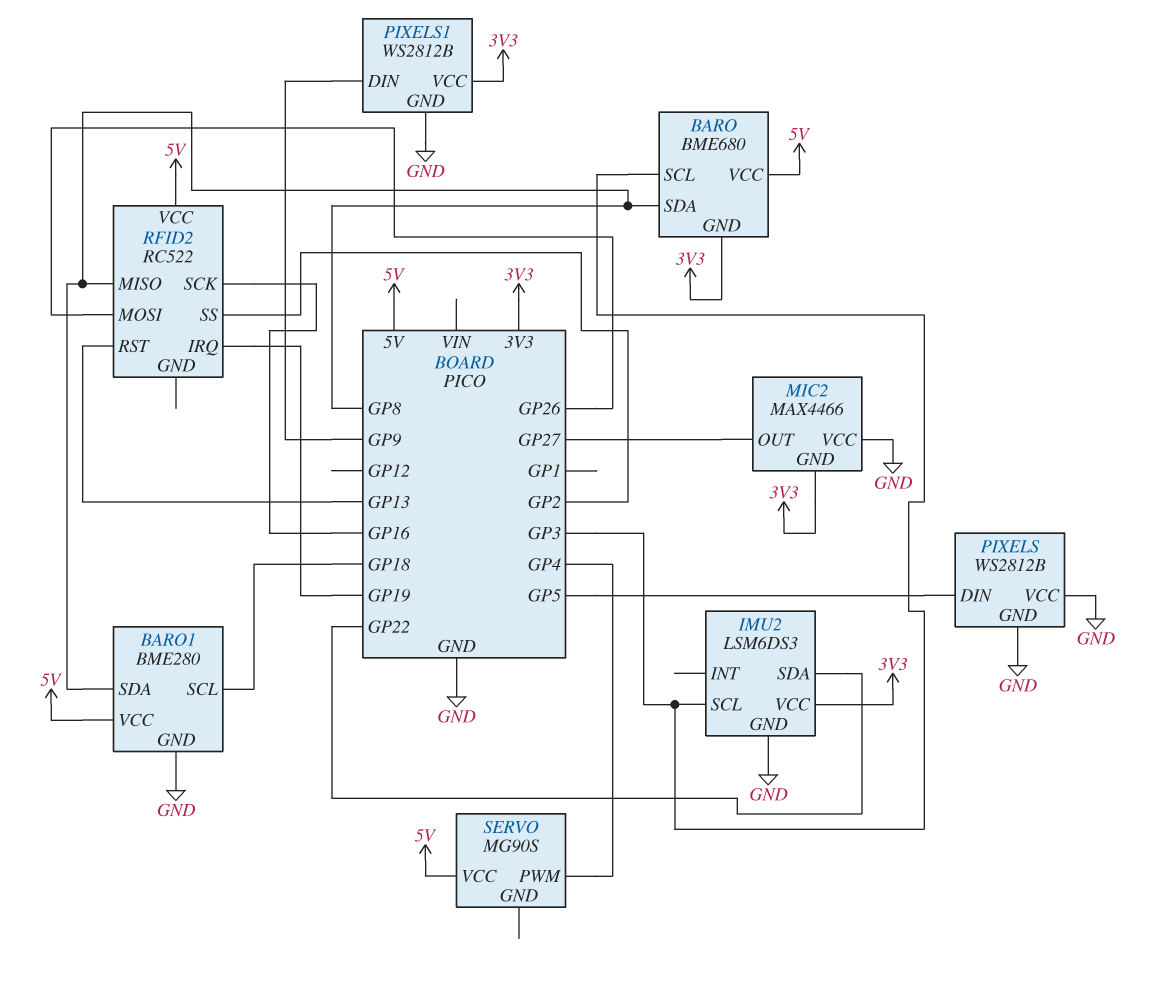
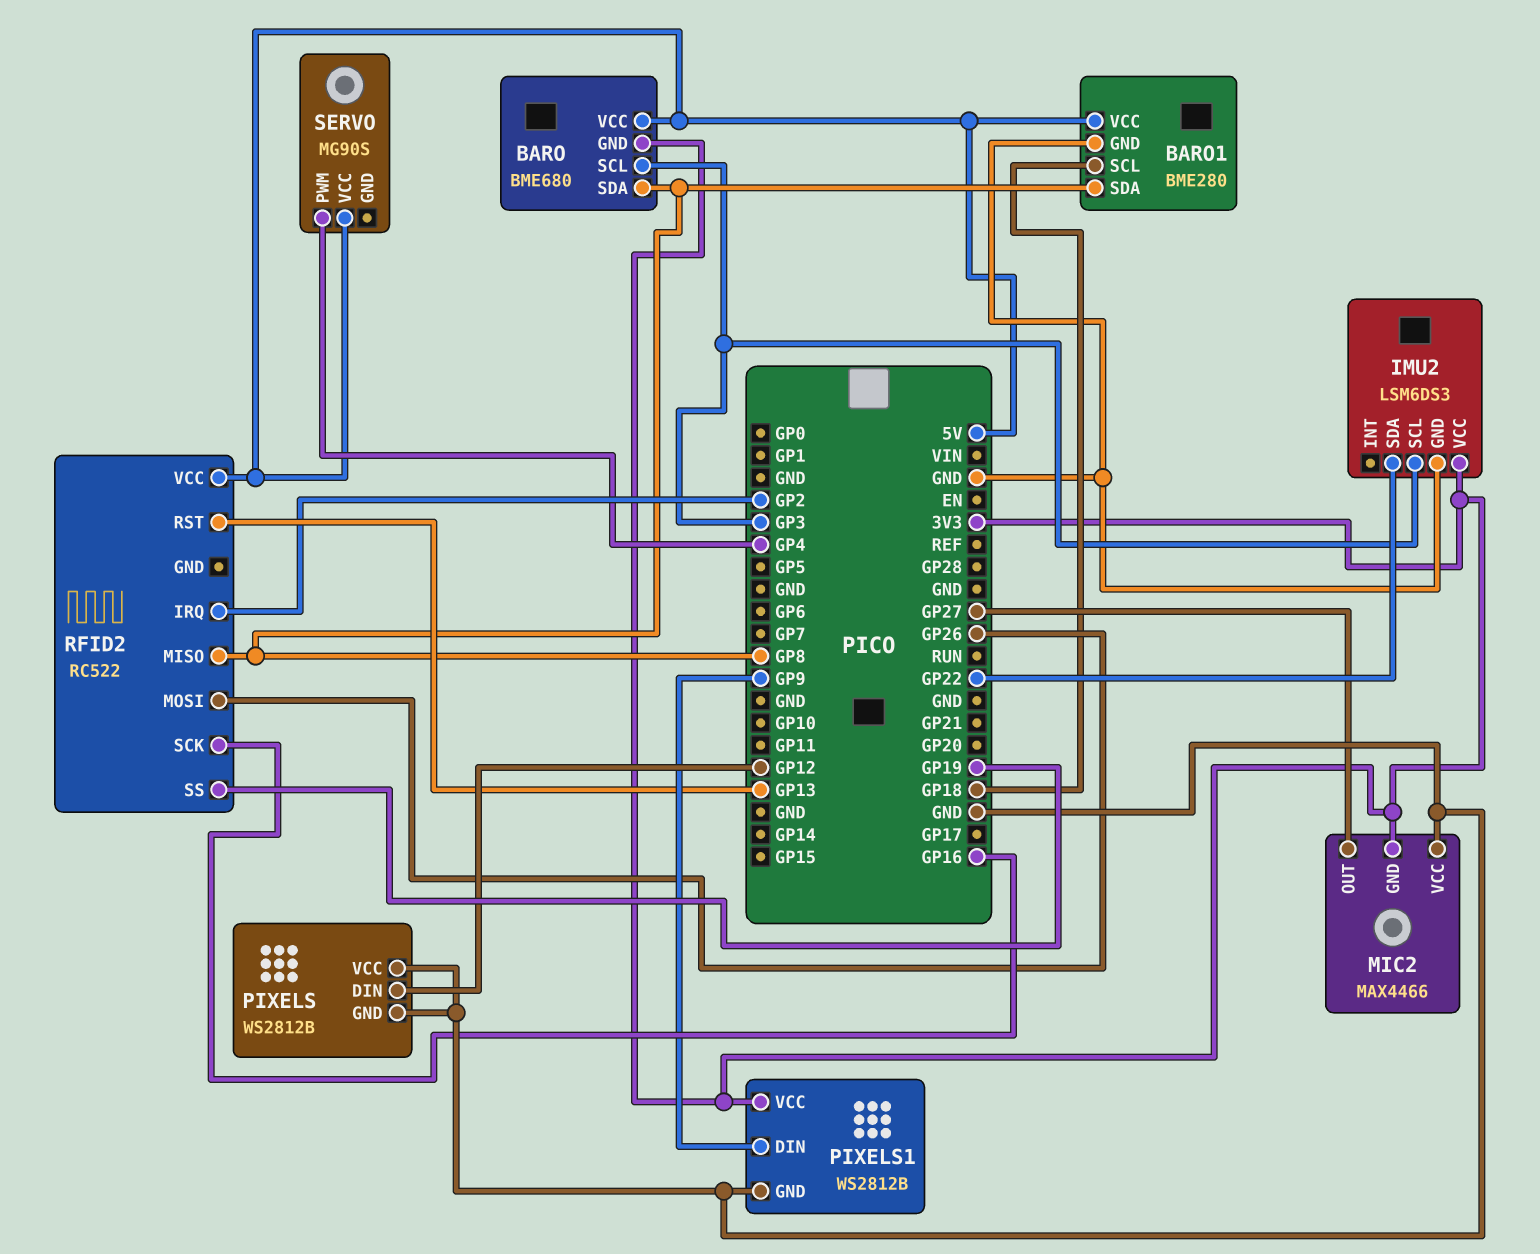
PIXELS pin DIN: GP5 -> GP12
RFID2 pin IRQ: GP19 -> GP2
RFID2 pin SS: GP2 -> GP19

